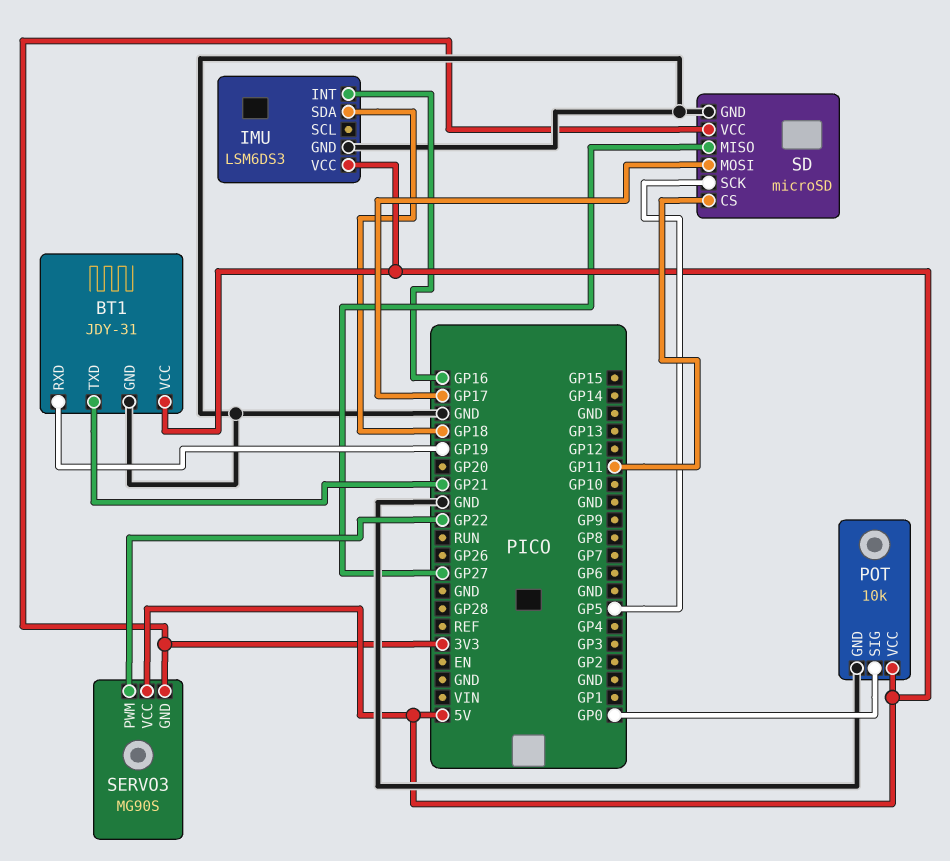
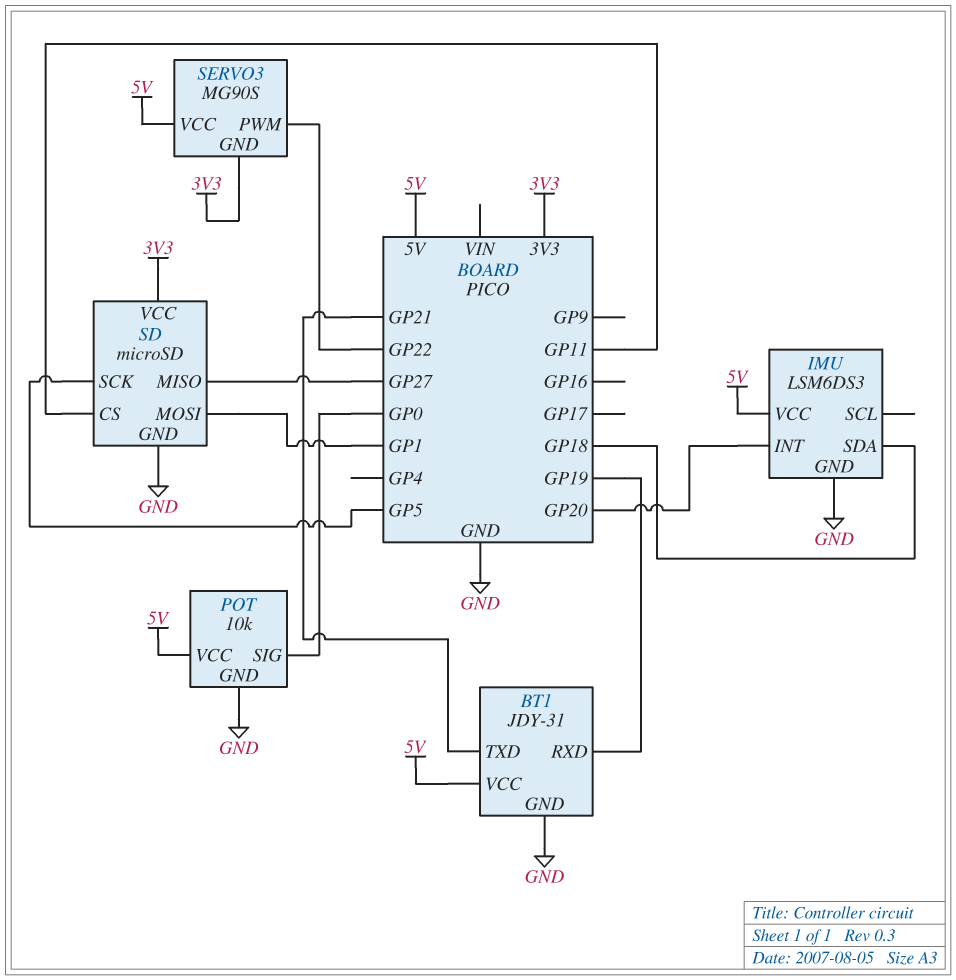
IMU pin INT: GP16 -> GP20
SD pin MOSI: GP17 -> GP1

